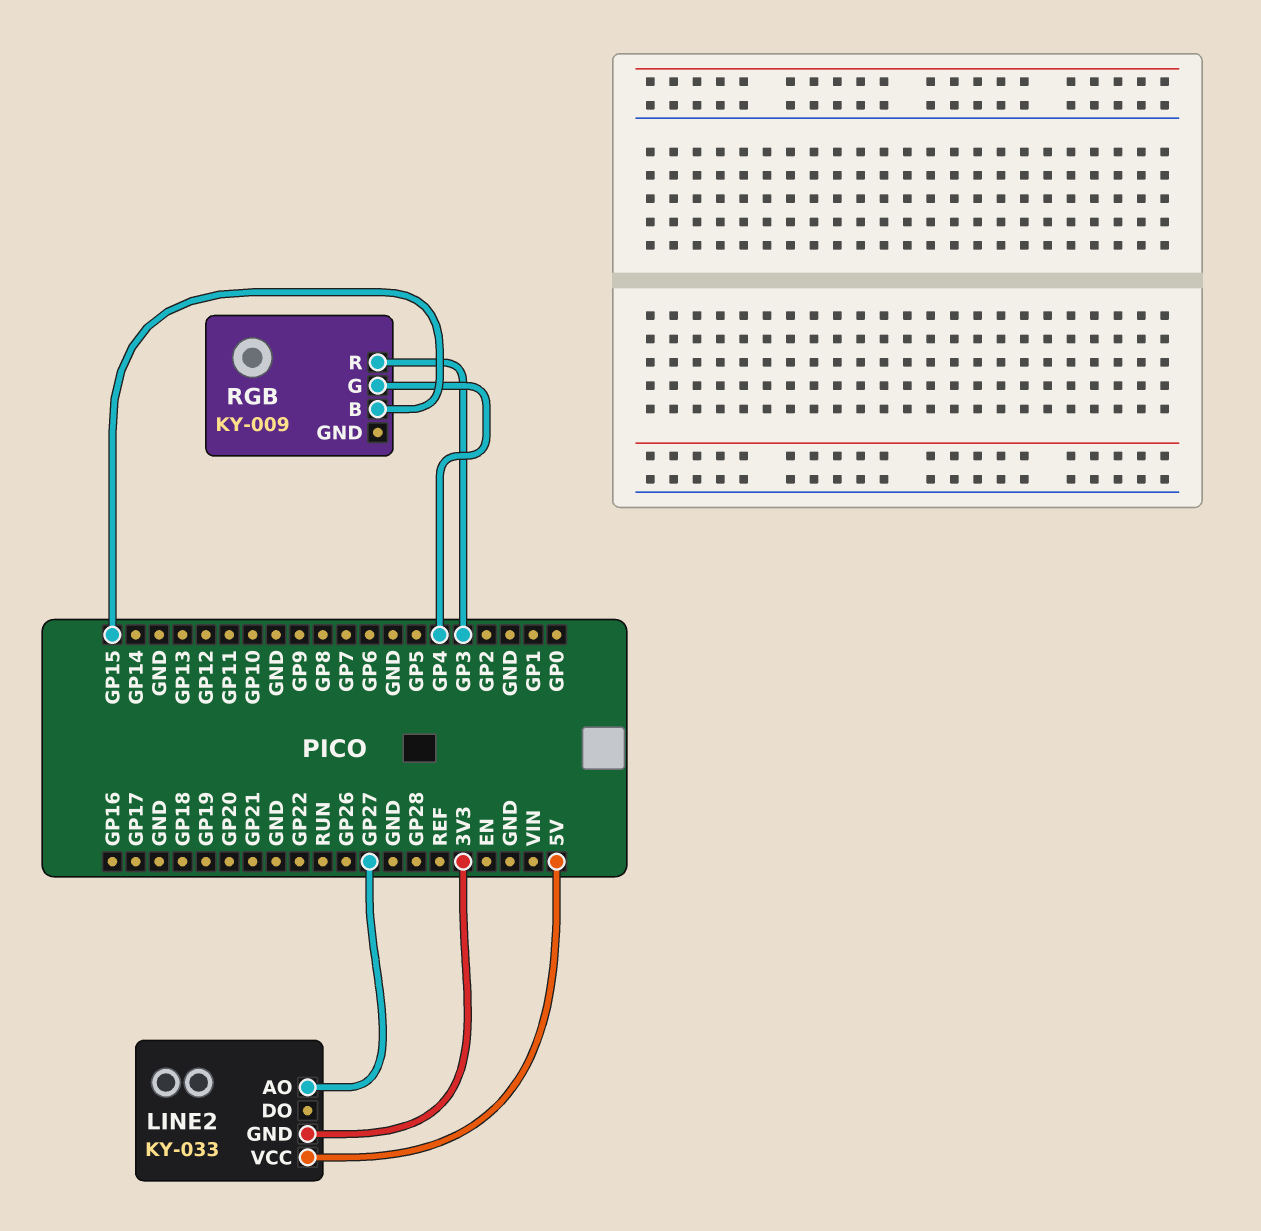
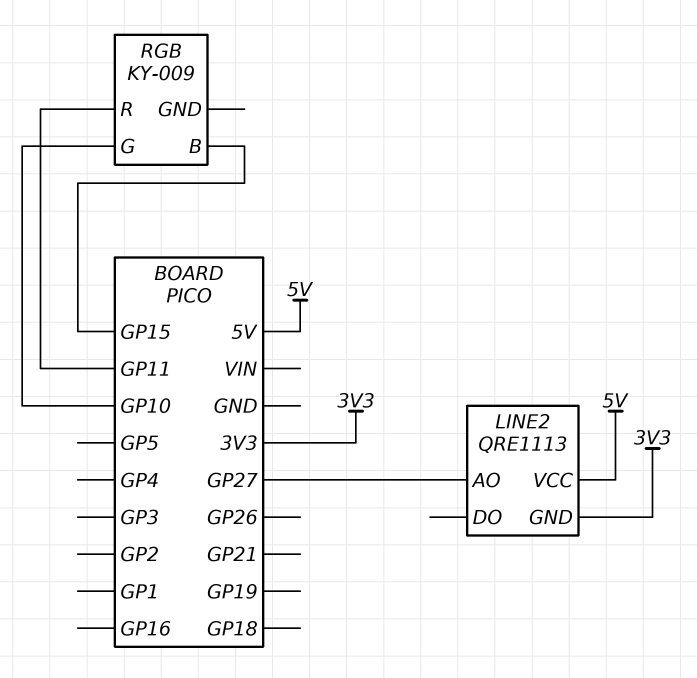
LINE2: KY-033 -> QRE1113
RGB pin G: GP4 -> GP10
RGB pin R: GP3 -> GP11

